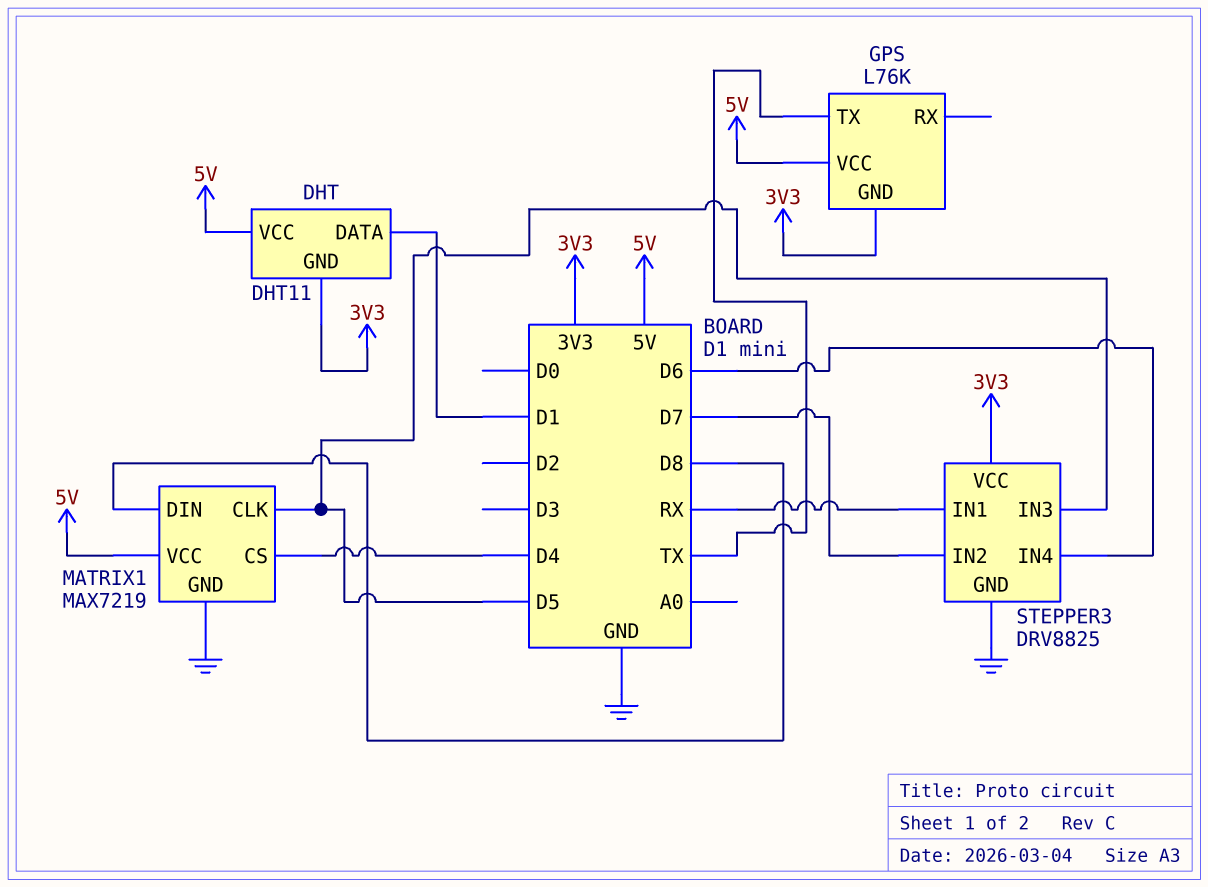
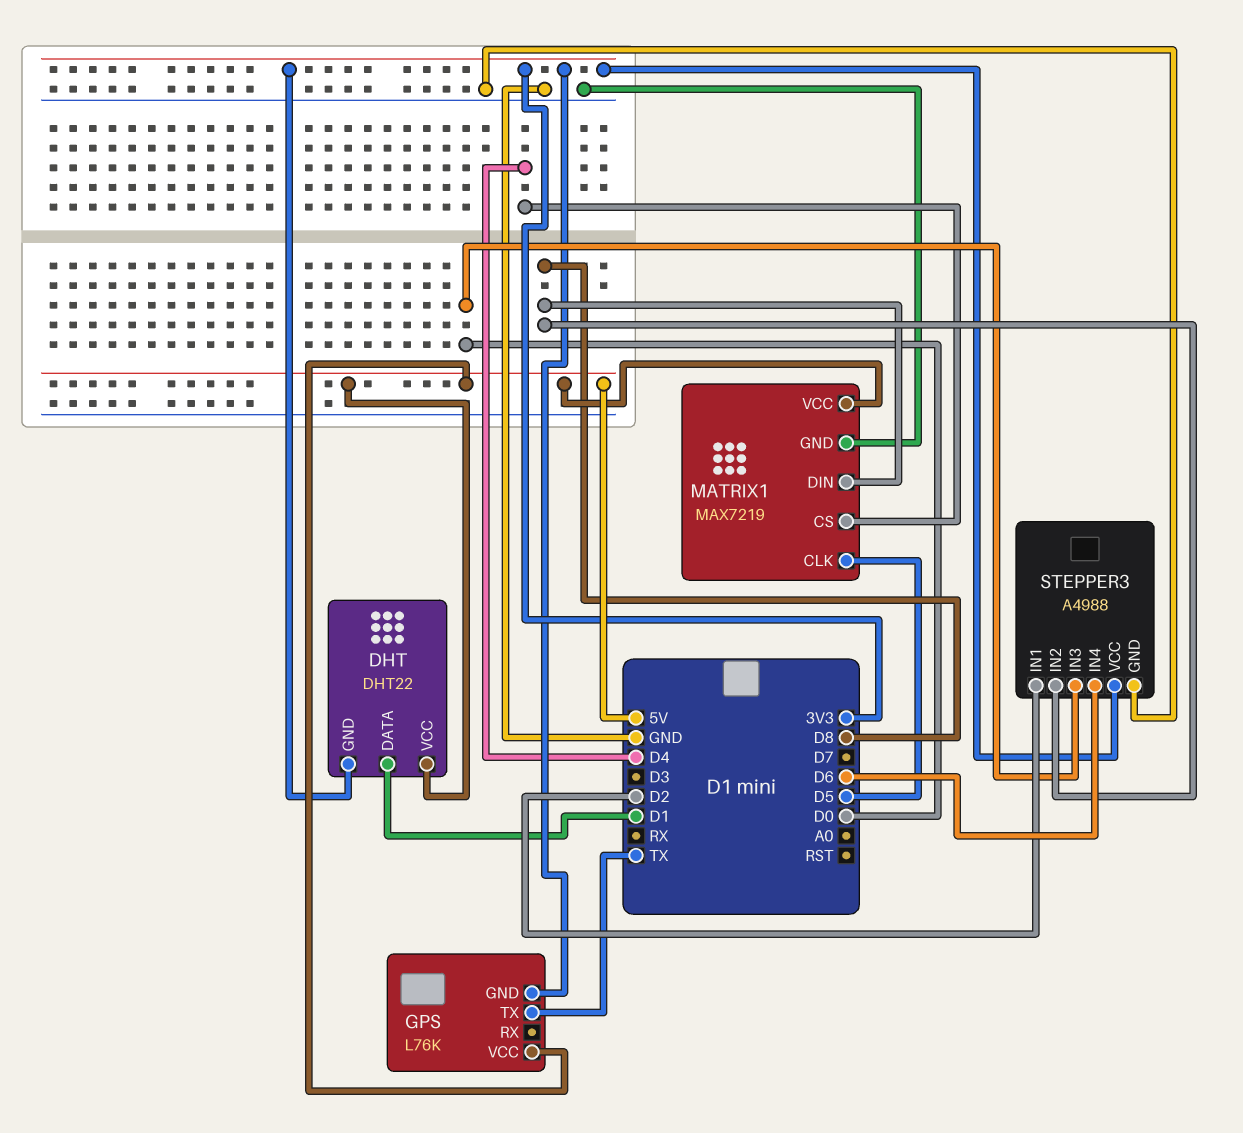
DHT: DHT11 -> DHT22
STEPPER3: DRV8825 -> A4988
STEPPER3 pin IN1: RX -> D2
STEPPER3 pin IN2: D7 -> D8
STEPPER3 pin IN3: D5 -> D0

